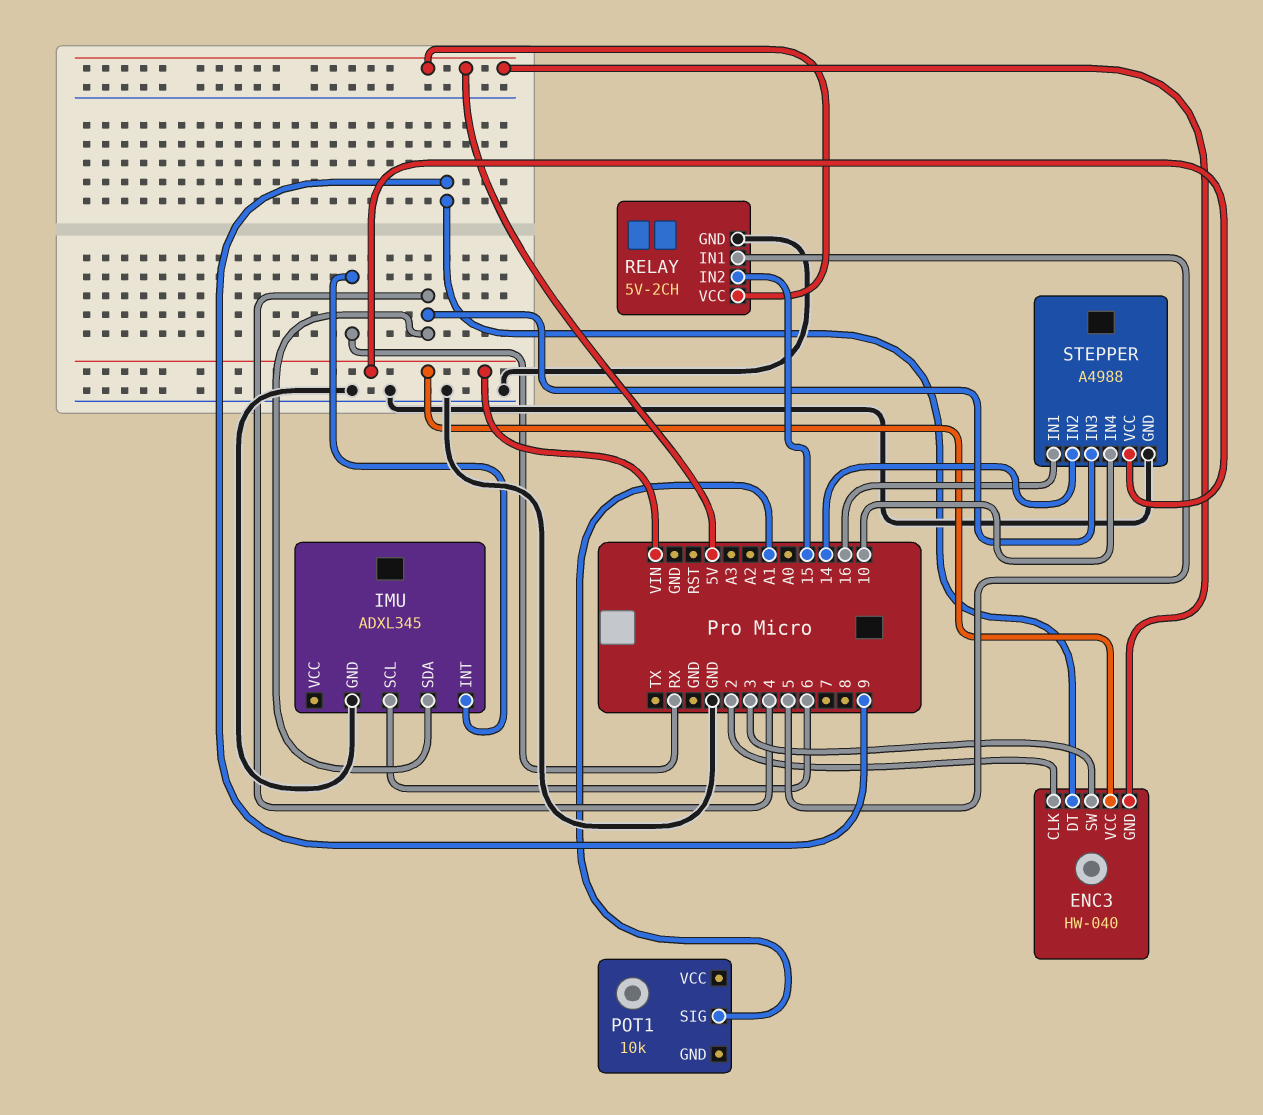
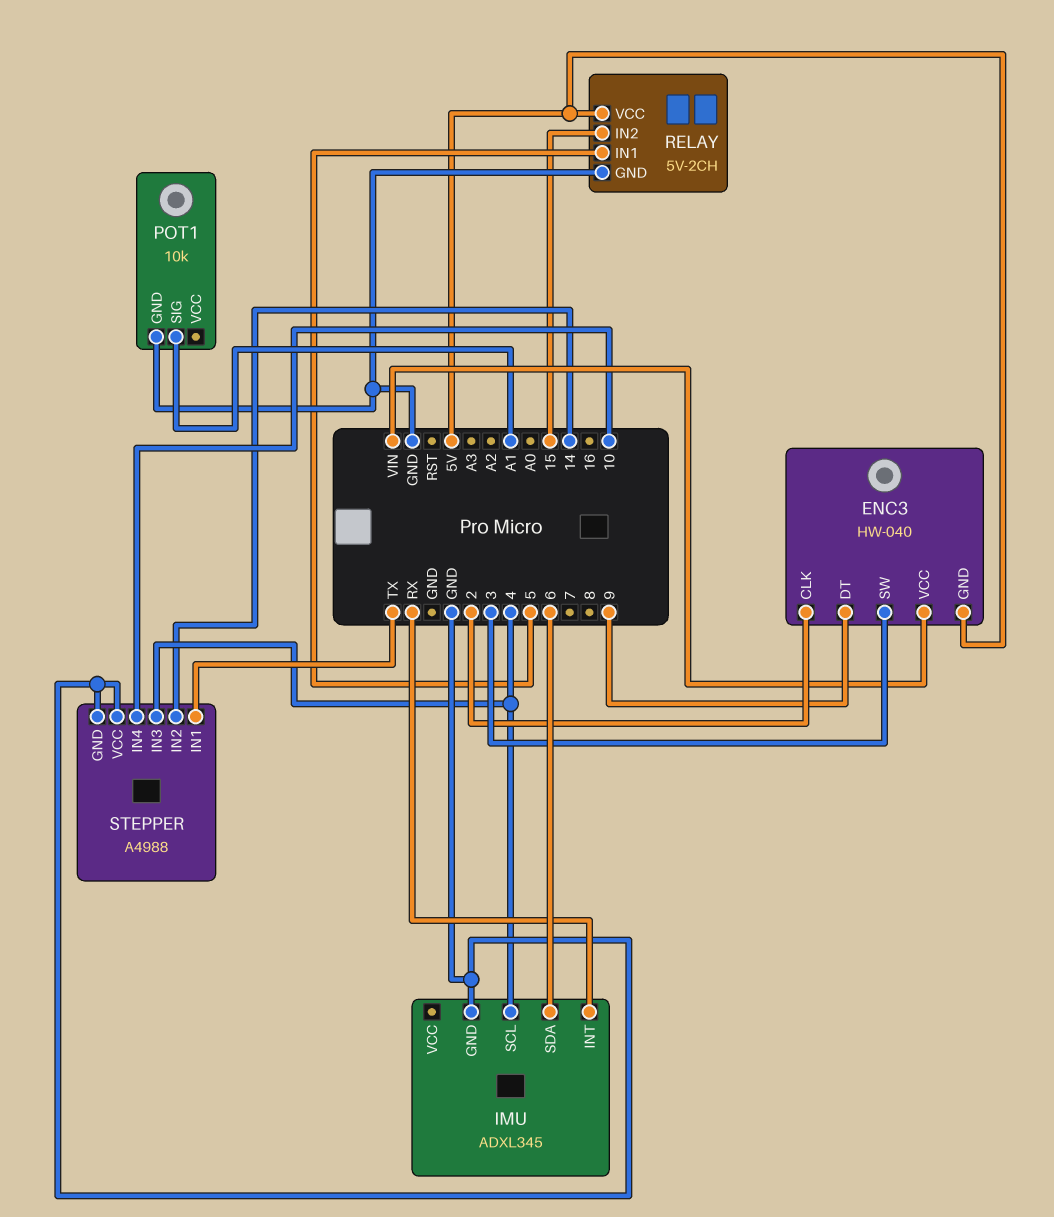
IMU pin SCL: 6 -> 4
IMU pin SDA: 4 -> 6
POT1 pin GND: none -> GND
STEPPER pin IN1: 16 -> TX
STEPPER pin VCC: VIN -> GND

